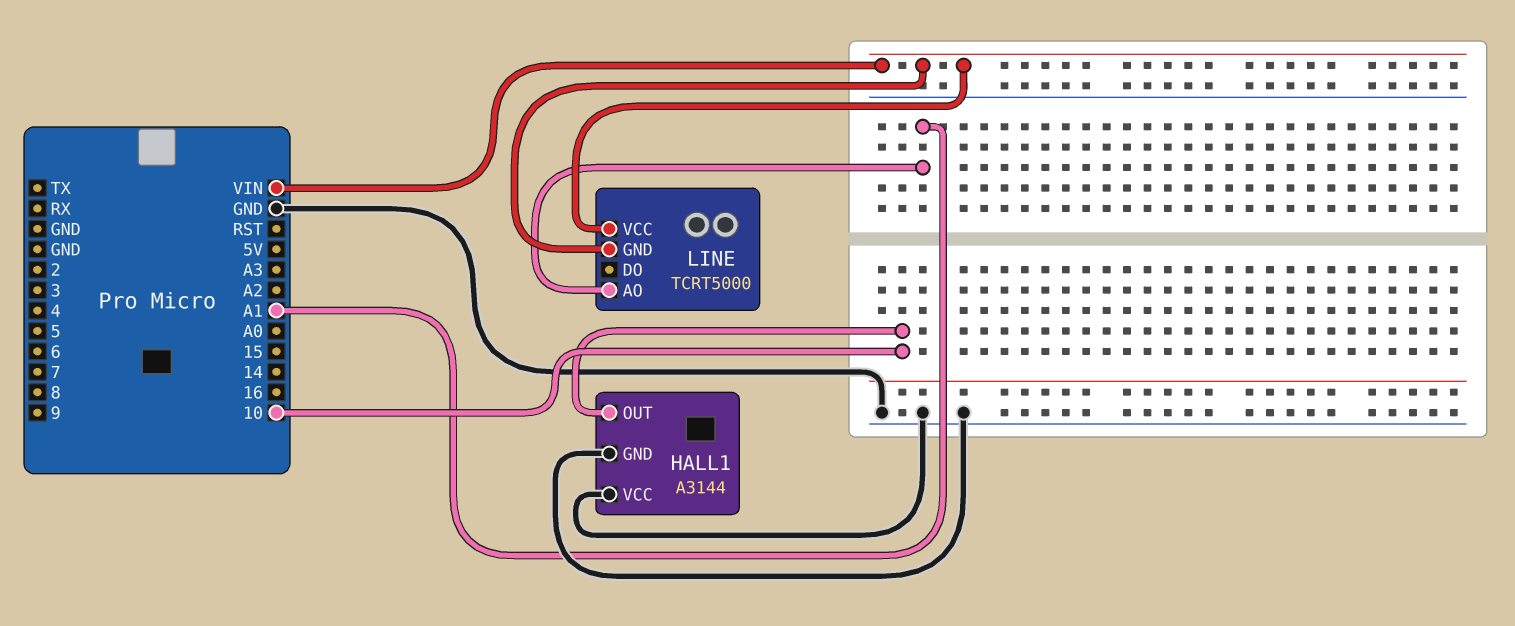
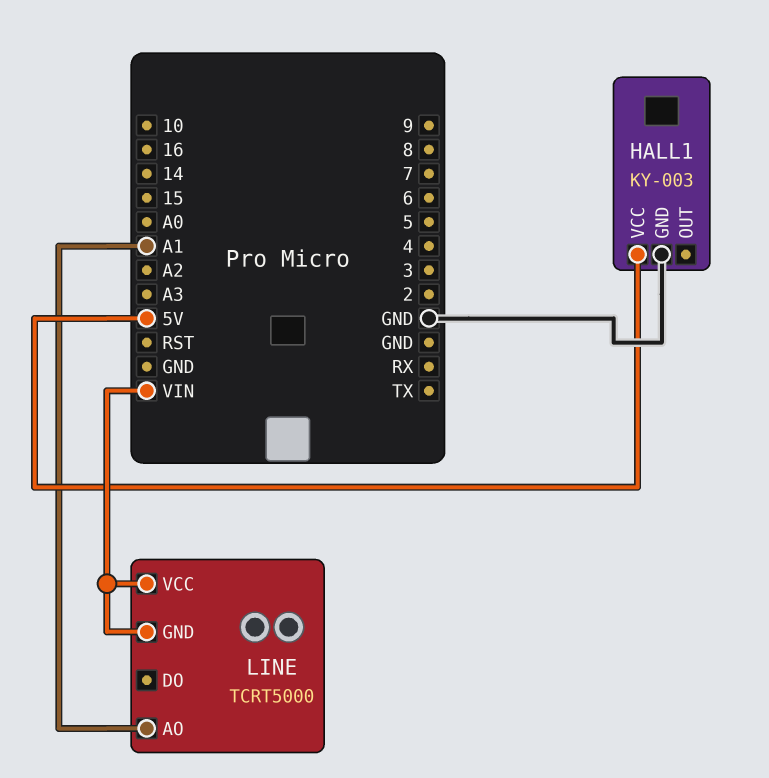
HALL1: A3144 -> KY-003
HALL1 pin OUT: 10 -> none
HALL1 pin VCC: GND -> 5V

